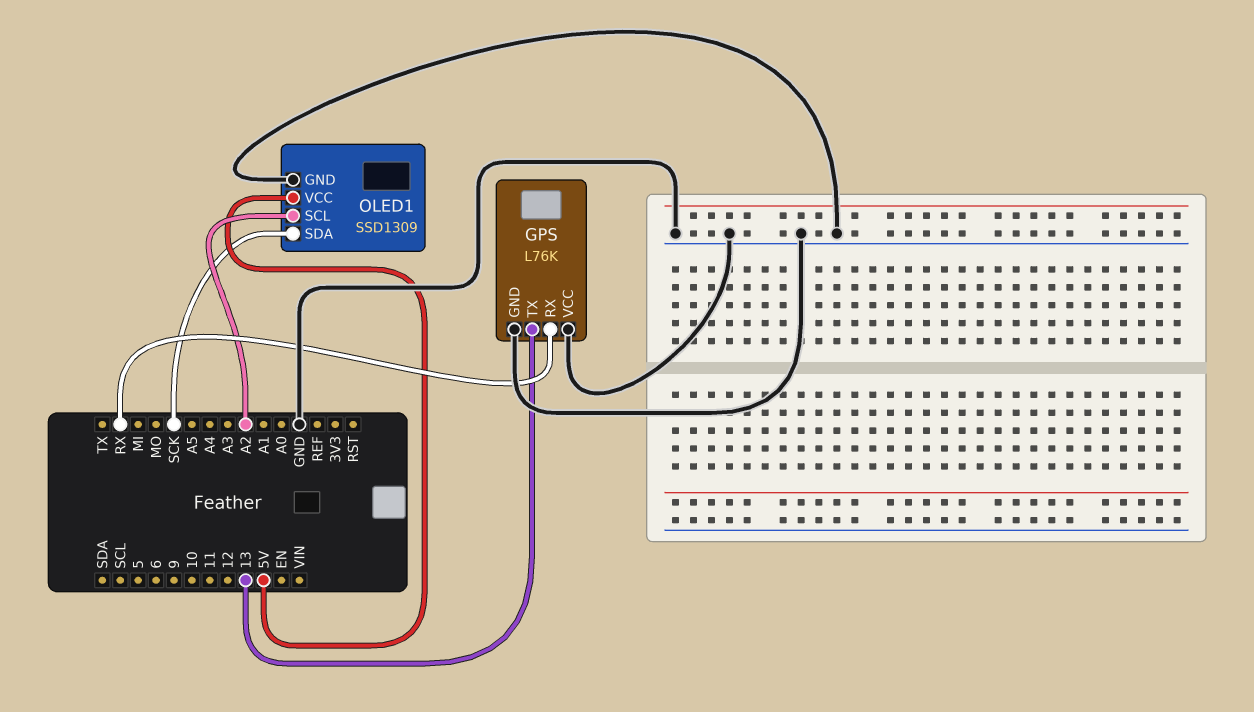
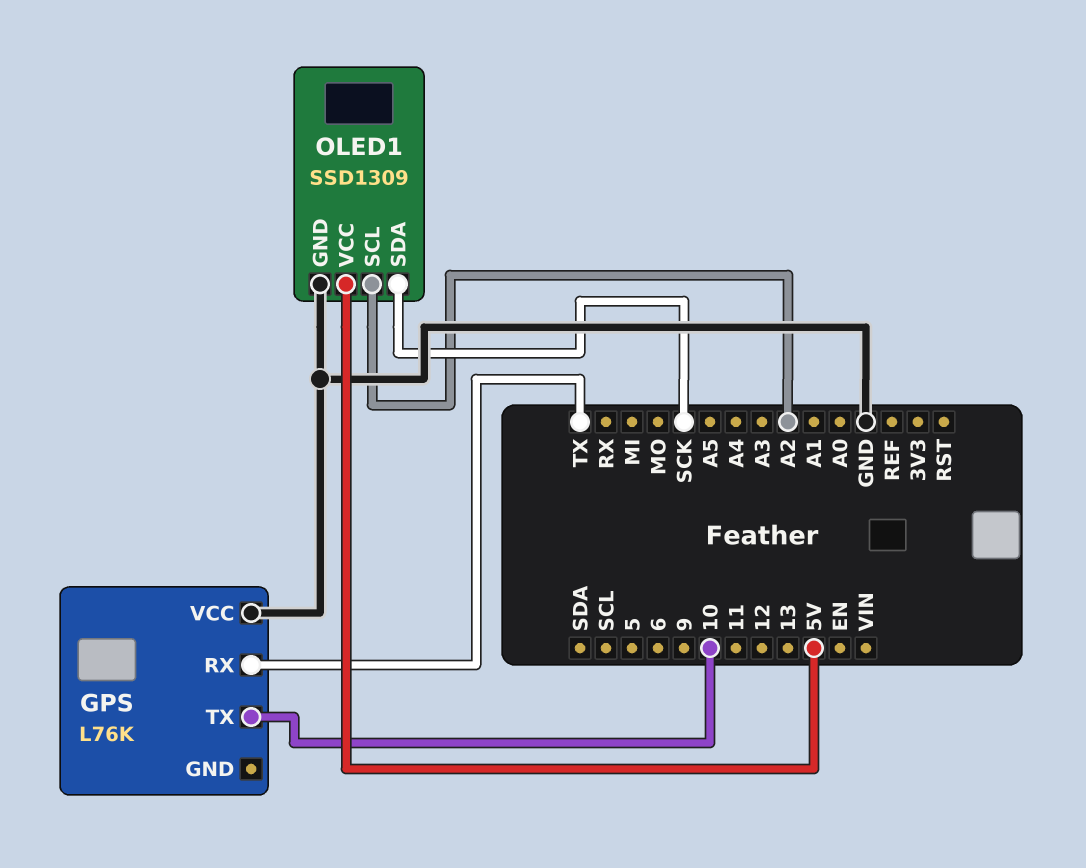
GPS pin GND: GND -> none
GPS pin RX: RX -> TX
GPS pin TX: 13 -> 10

